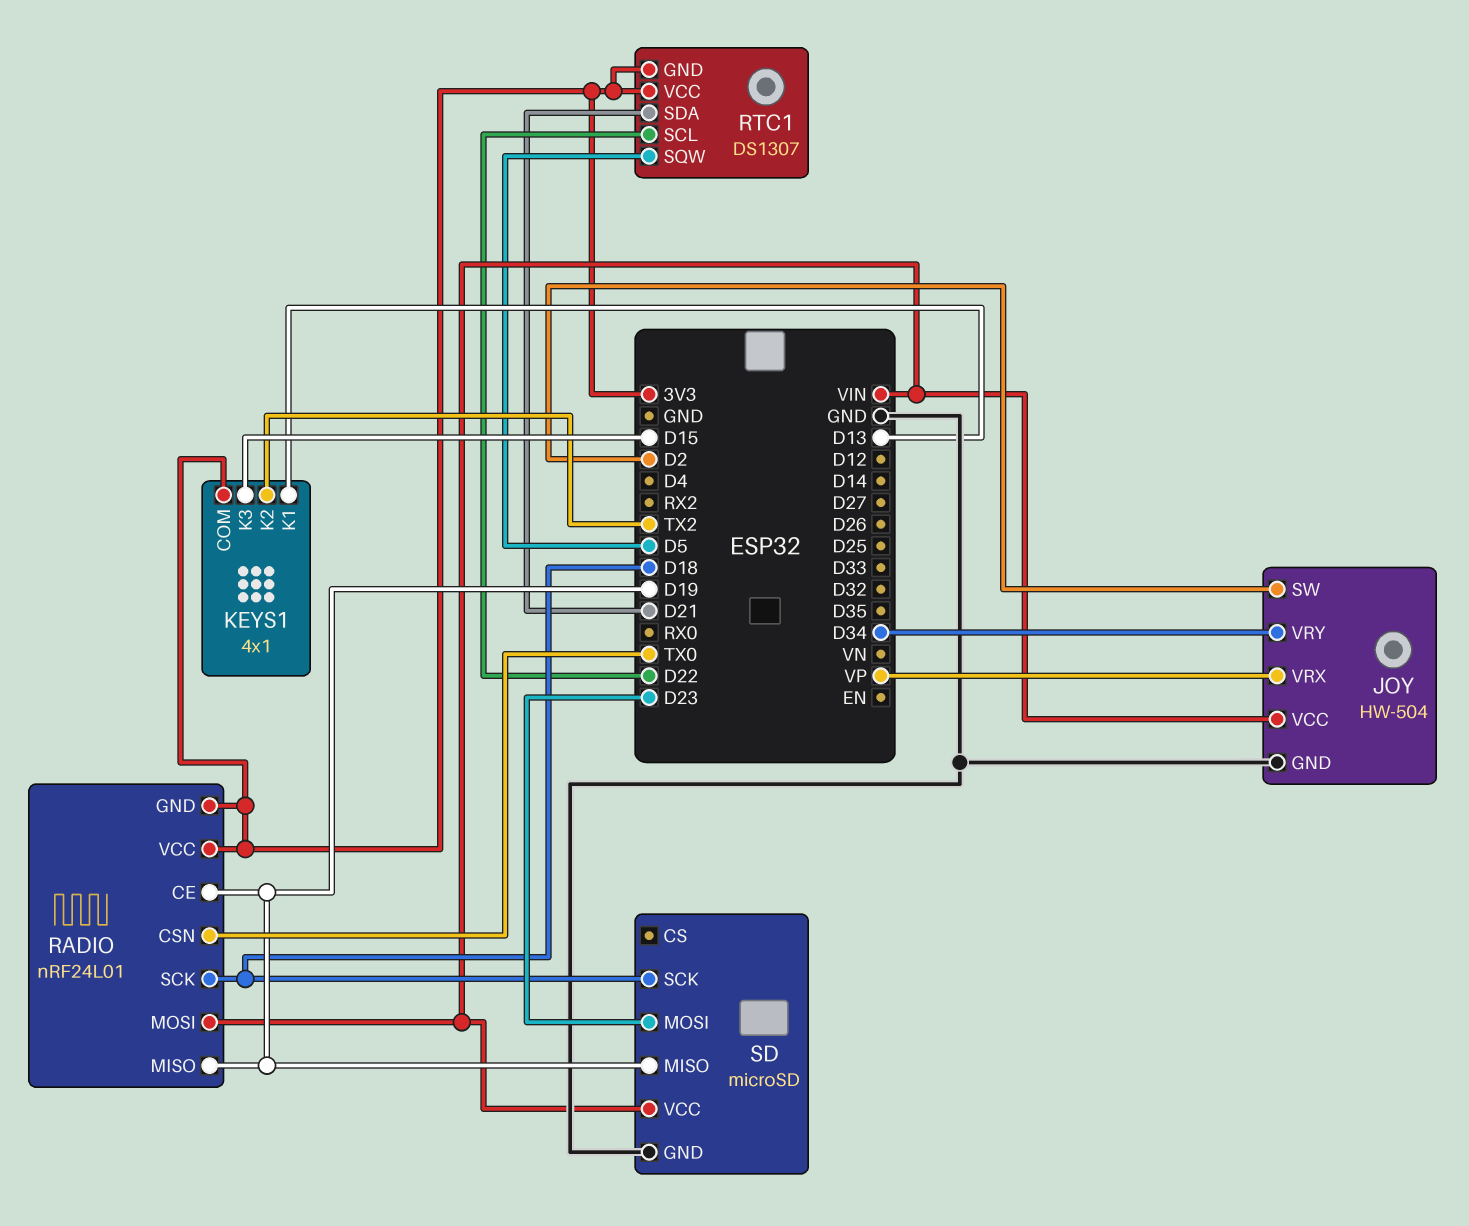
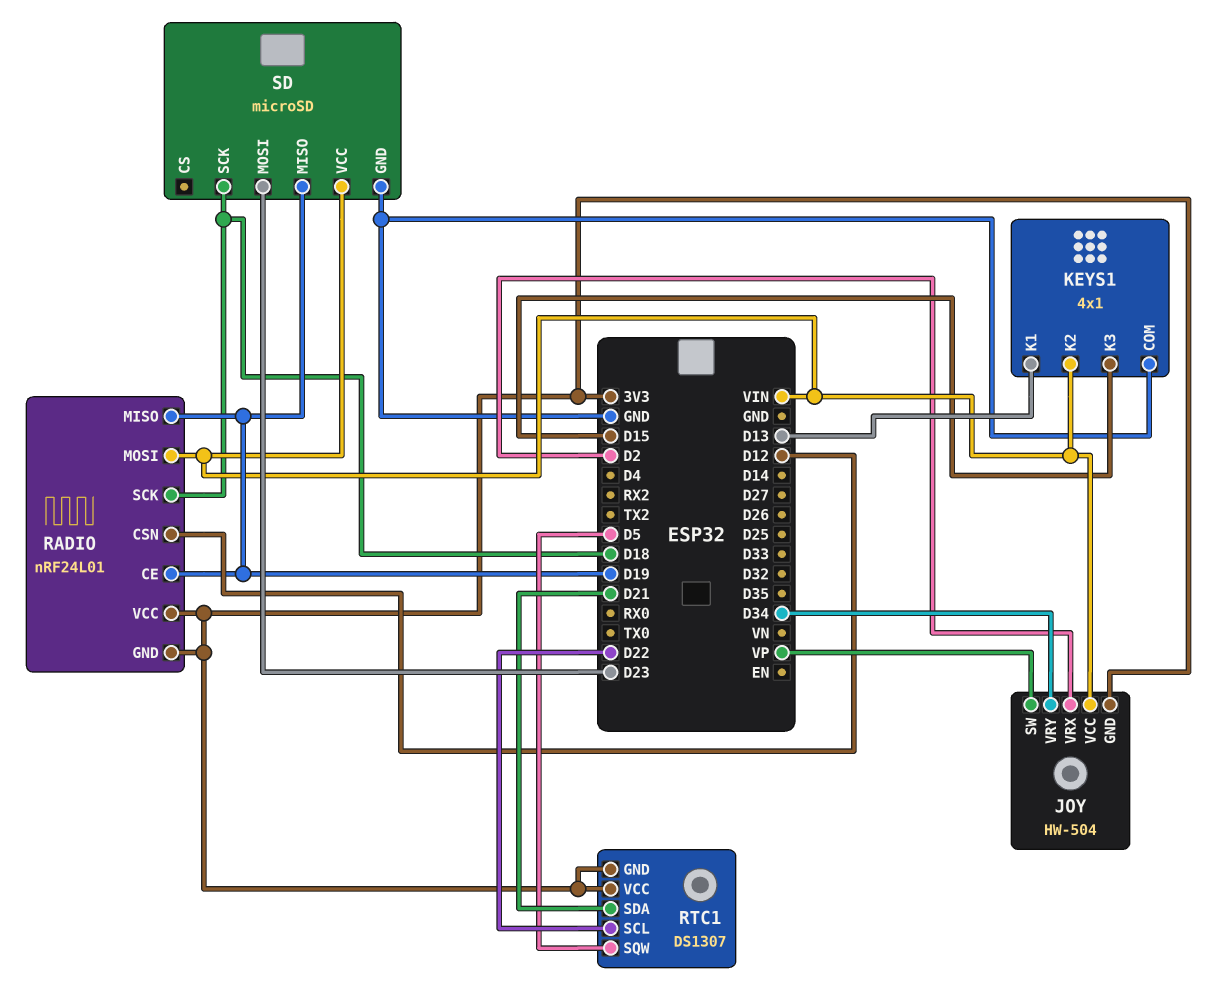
JOY pin GND: GND -> 3V3
JOY pin SW: D2 -> VP
JOY pin VRX: VP -> D2
KEYS1 pin COM: 3V3 -> GND
KEYS1 pin K2: TX2 -> VIN
RADIO pin CSN: TX0 -> D12

